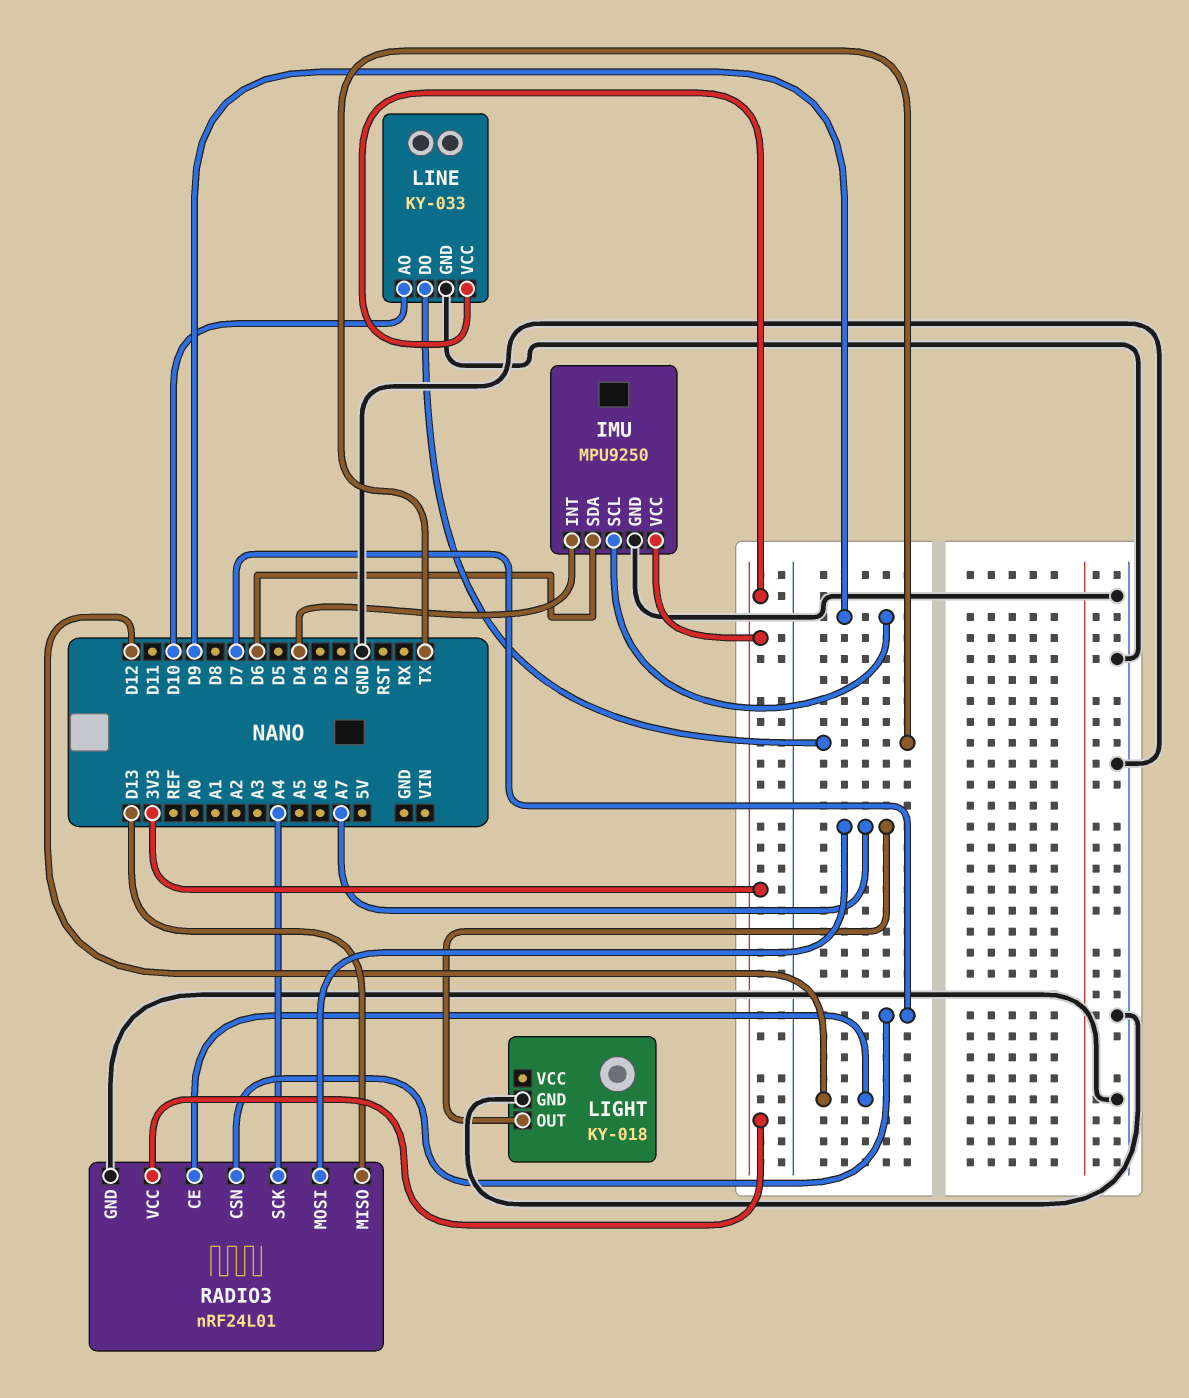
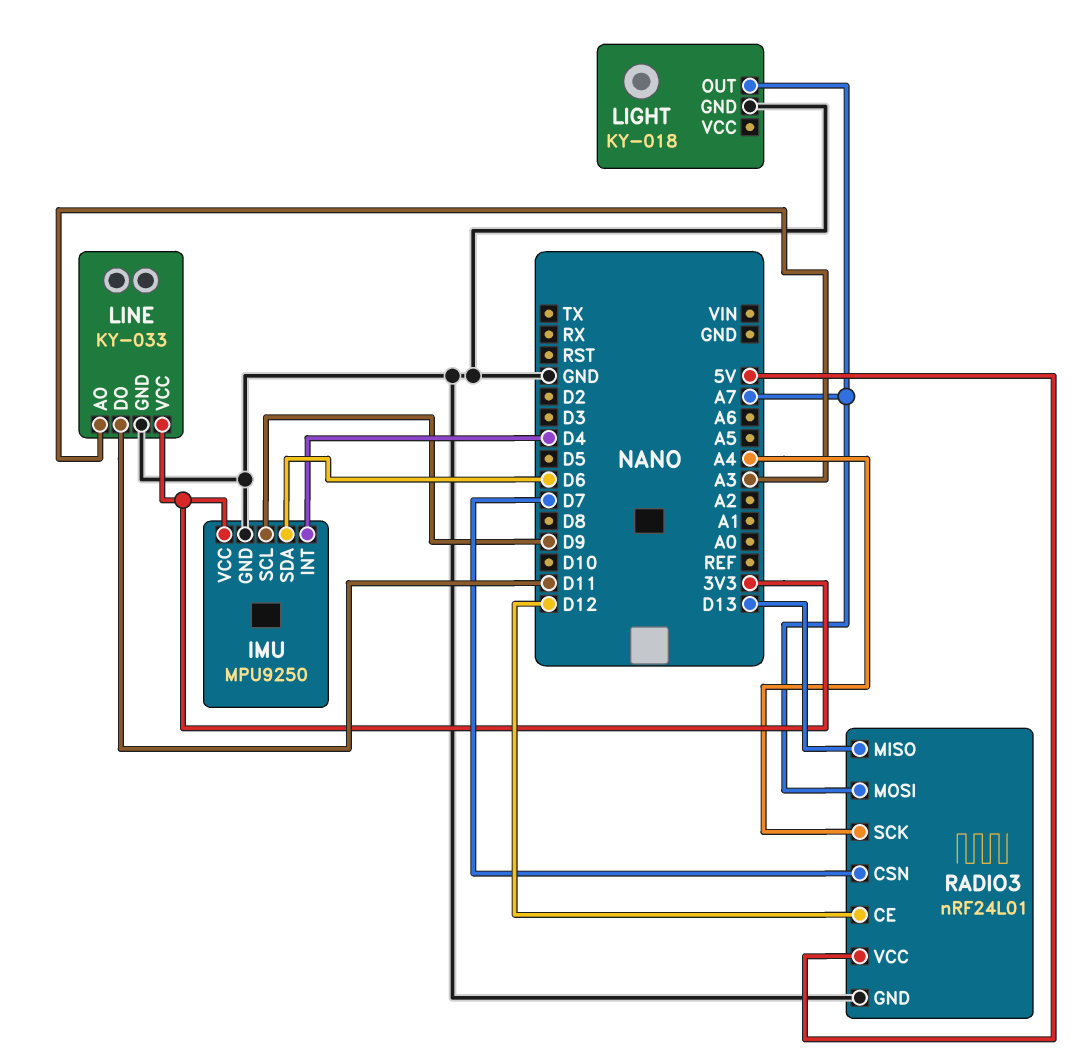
LINE pin AO: D10 -> A3
LINE pin DO: TX -> D11
RADIO3 pin VCC: 3V3 -> 5V

